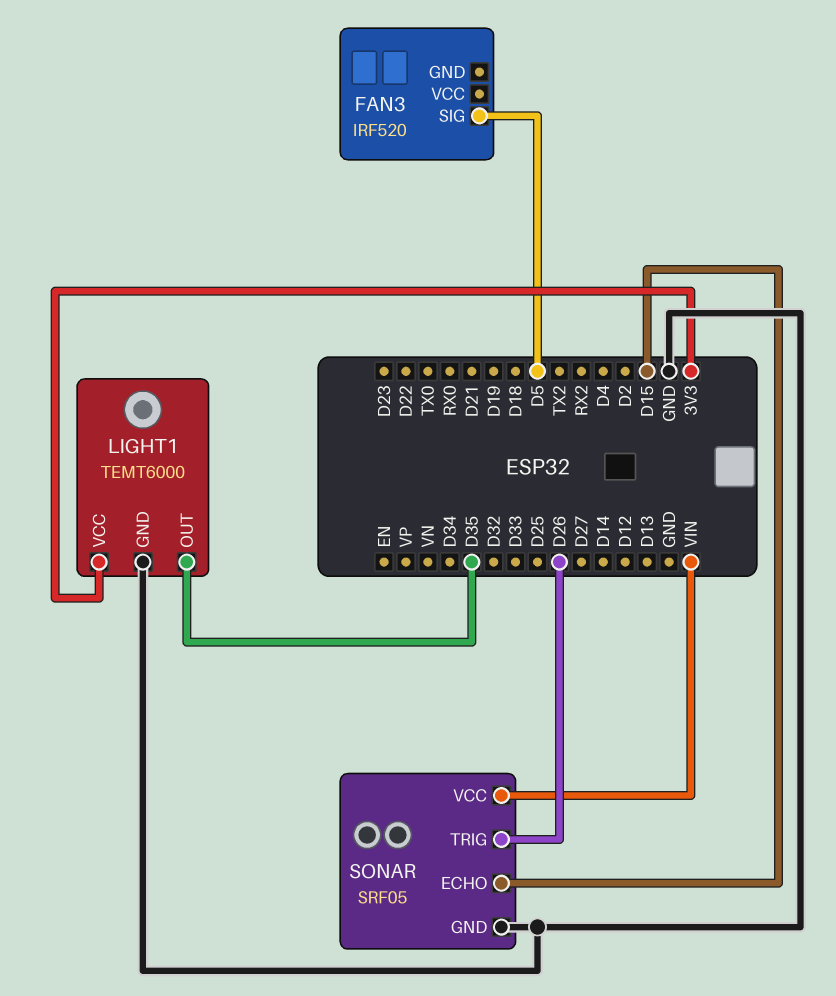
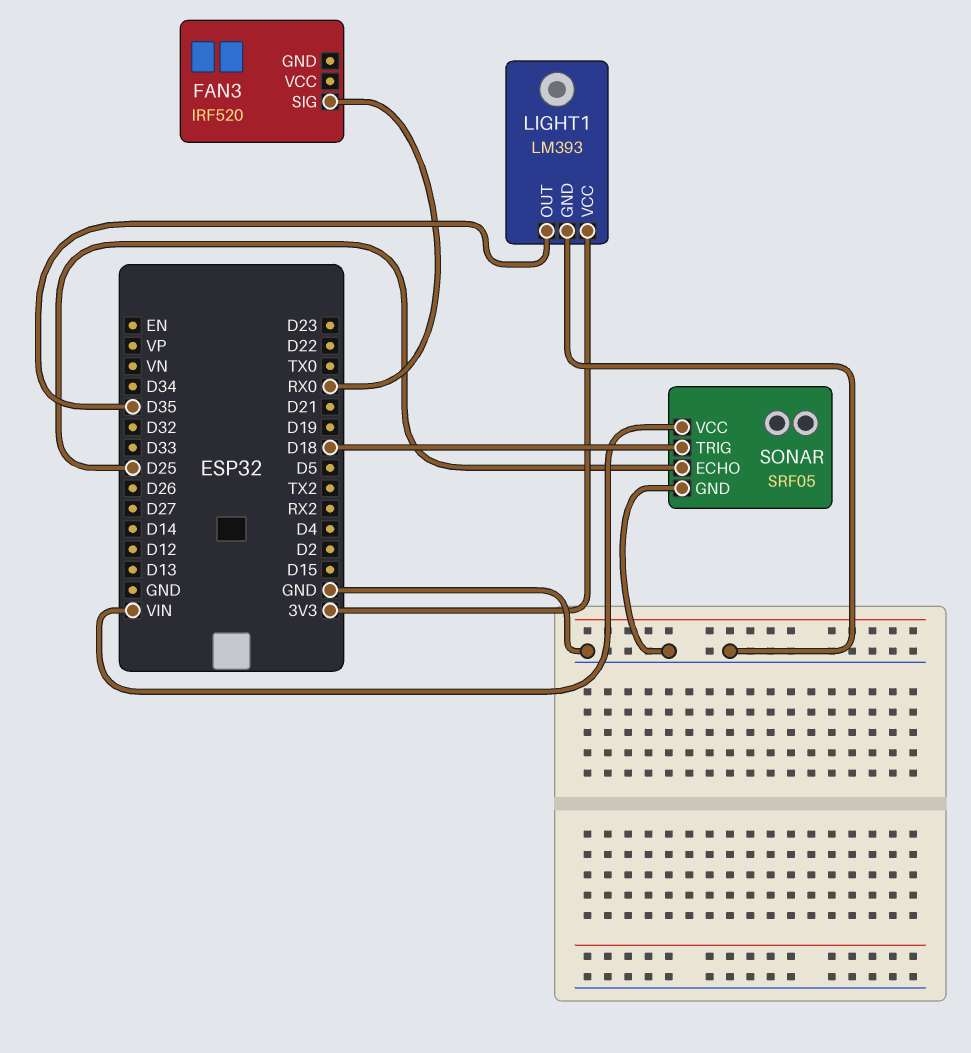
FAN3 pin SIG: D5 -> RX0
LIGHT1: TEMT6000 -> LM393
SONAR pin ECHO: D15 -> D25
SONAR pin TRIG: D26 -> D18

